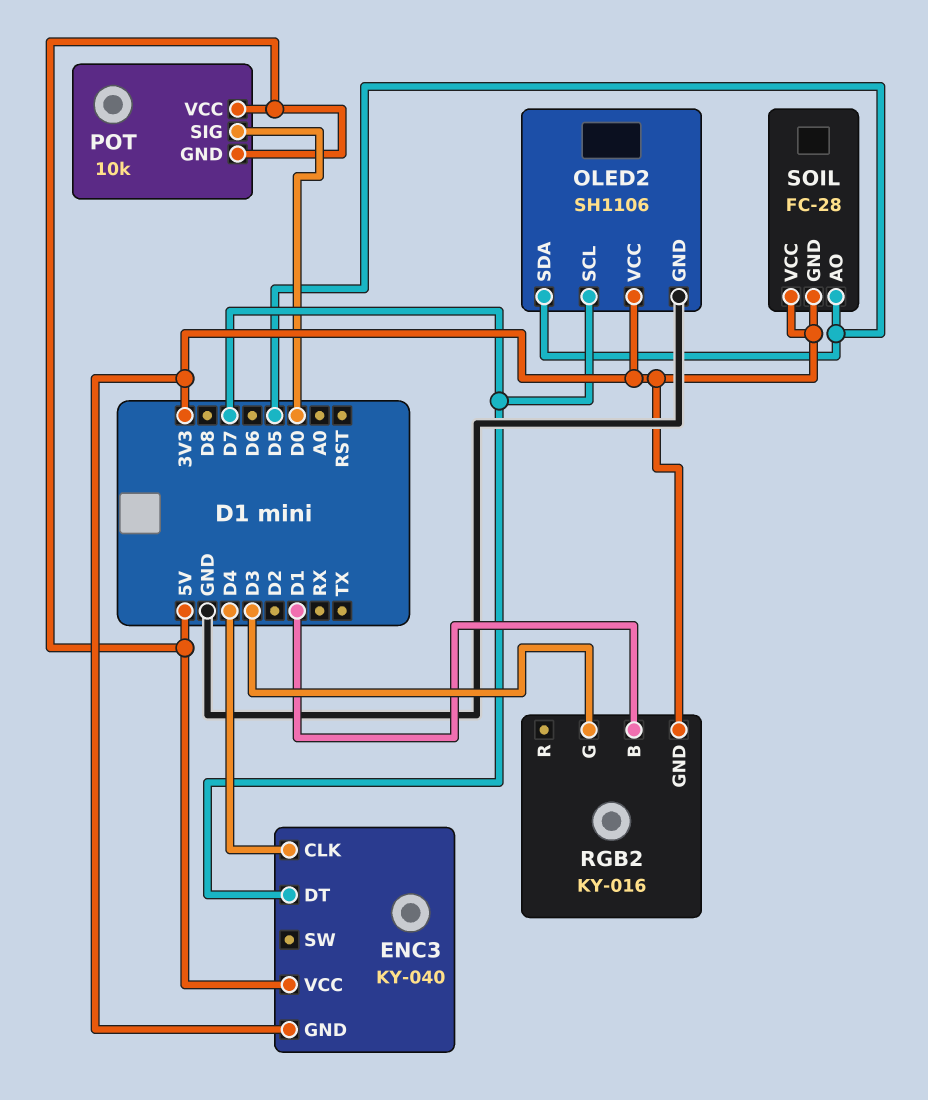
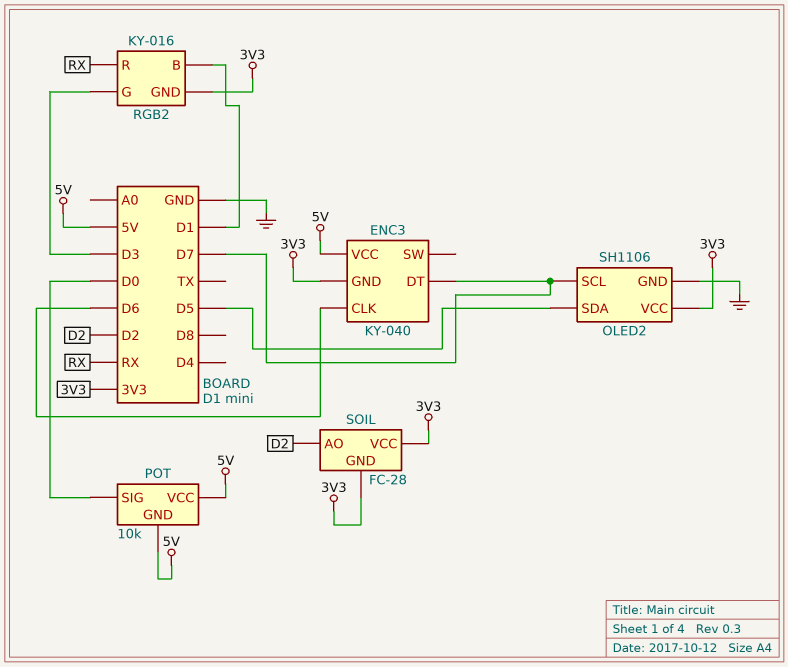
ENC3 pin CLK: D4 -> D6
RGB2 pin R: none -> RX
SOIL pin AO: D5 -> D2

